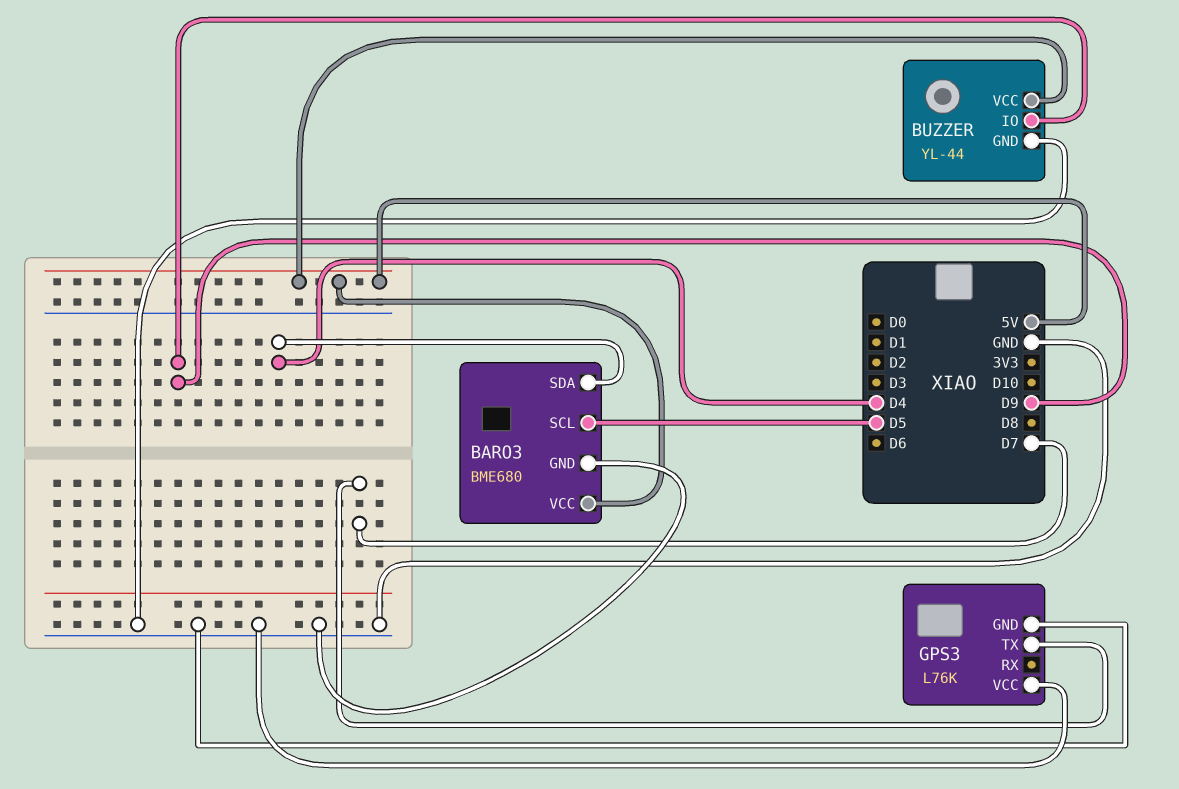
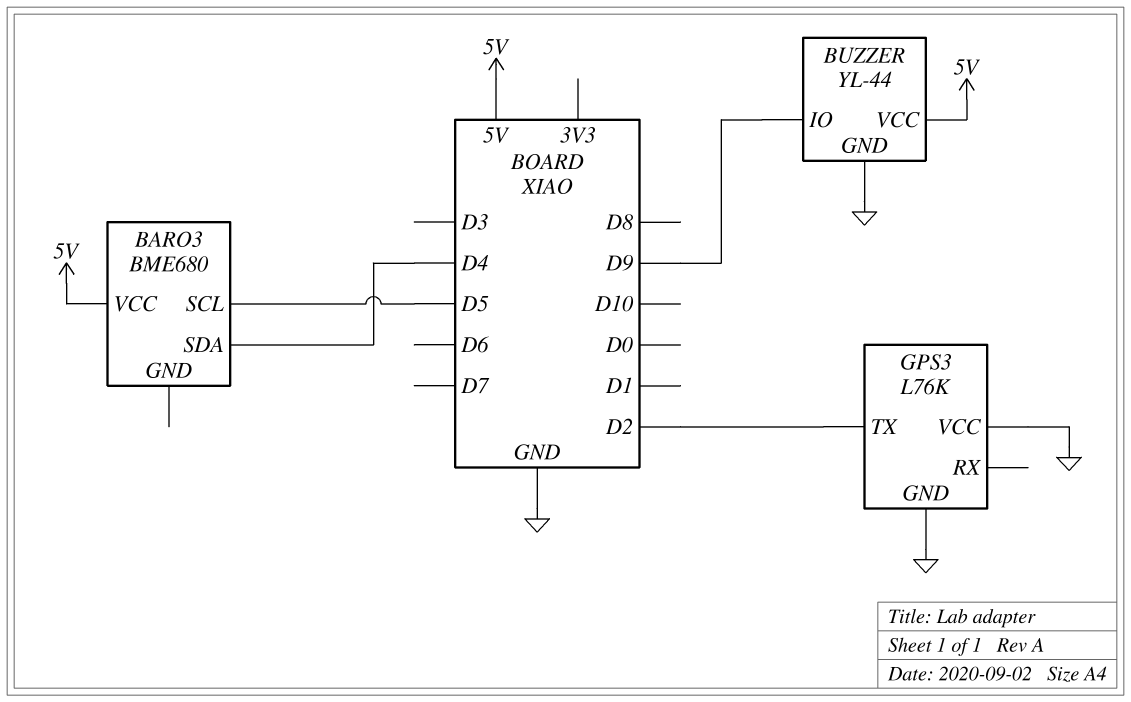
BARO3 pin GND: GND -> none
GPS3 pin TX: D7 -> D2

